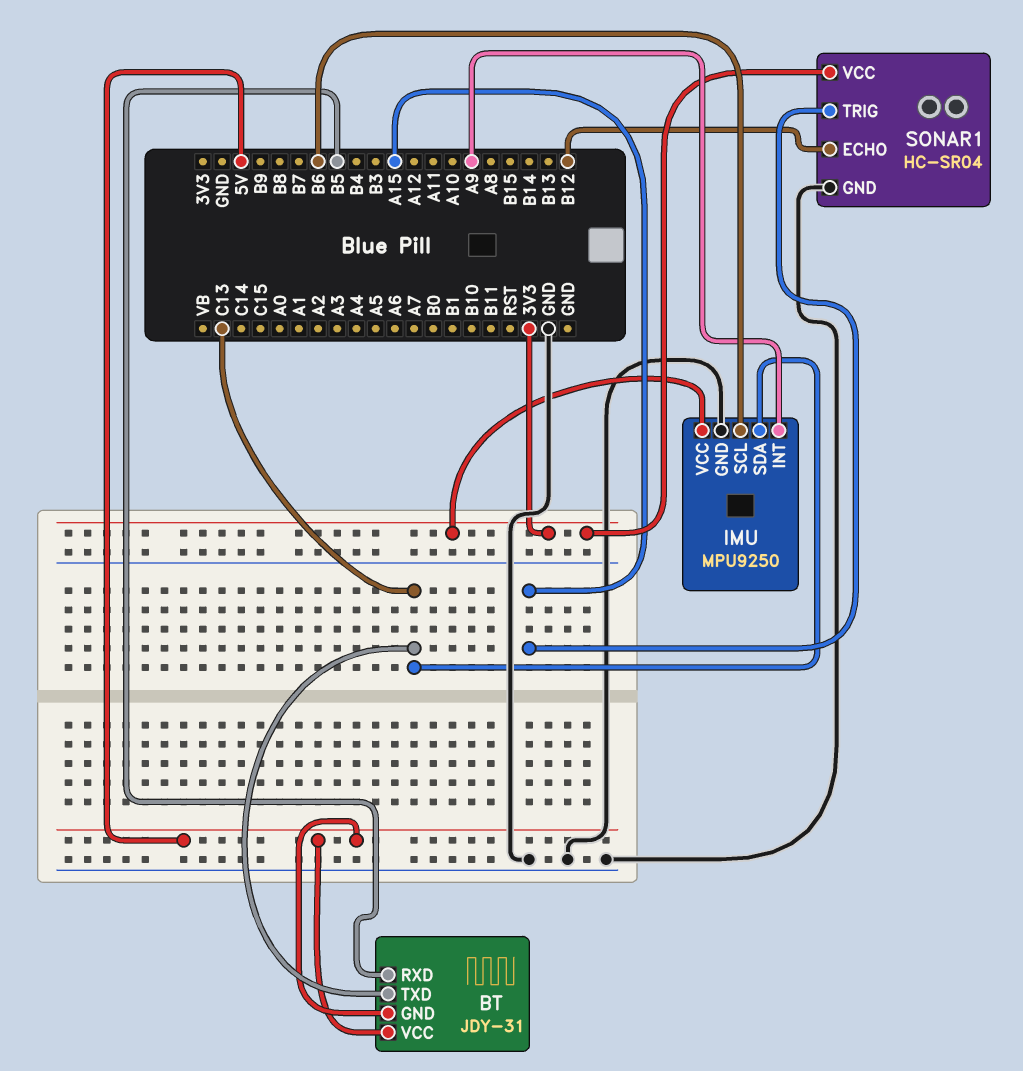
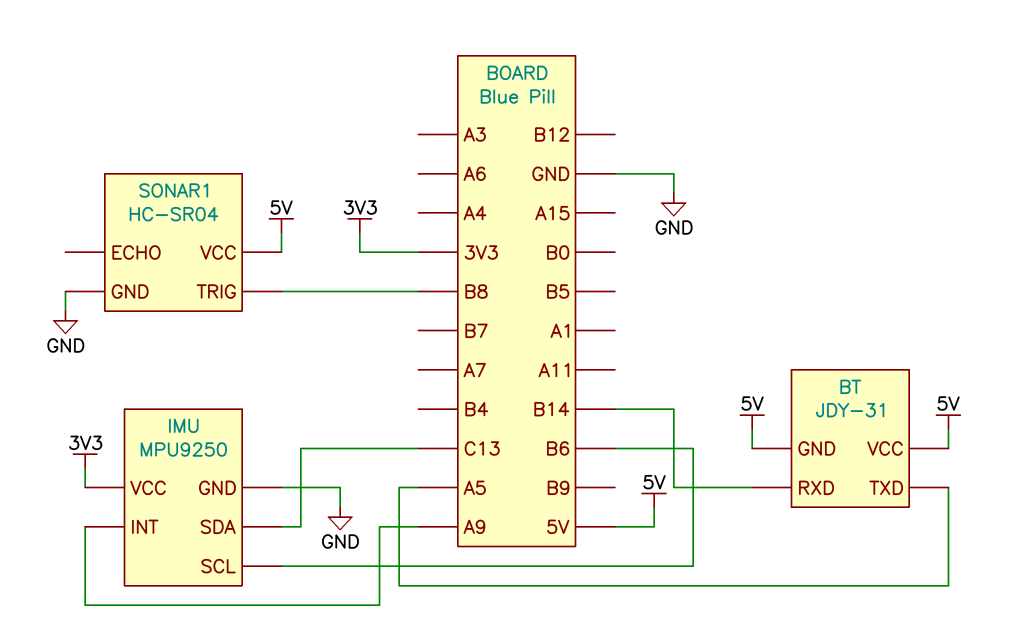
BT pin RXD: B5 -> B14
BT pin TXD: C13 -> A5
SONAR1 pin ECHO: B12 -> none
SONAR1 pin TRIG: A15 -> B8
SONAR1 pin VCC: 3V3 -> 5V

